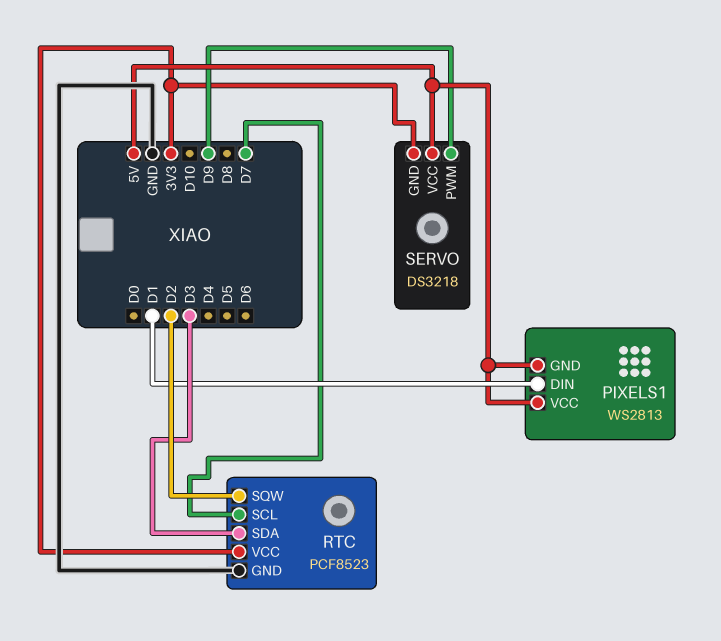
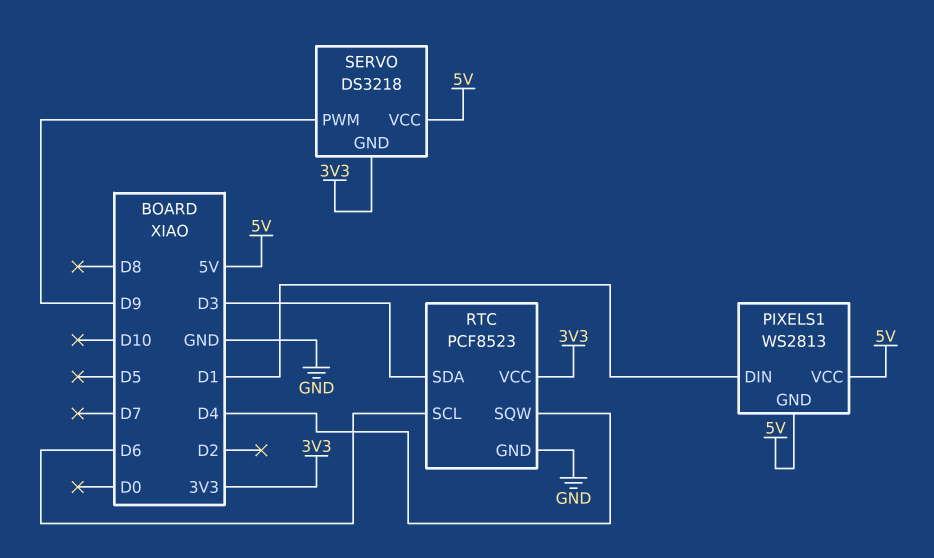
RTC pin SCL: D7 -> D6
RTC pin SQW: D2 -> D4

